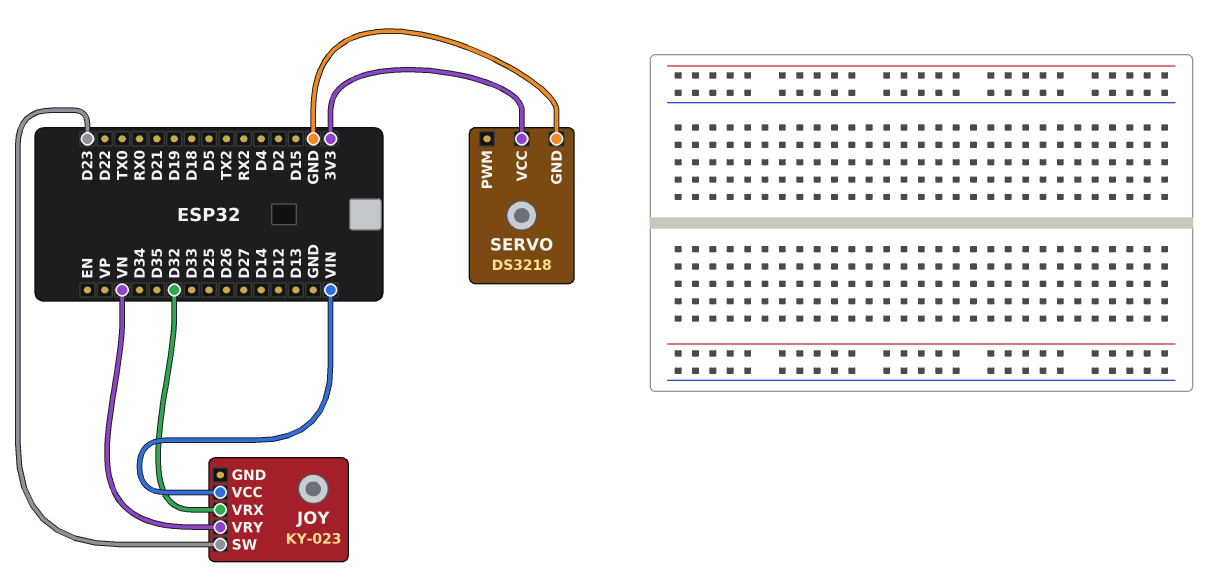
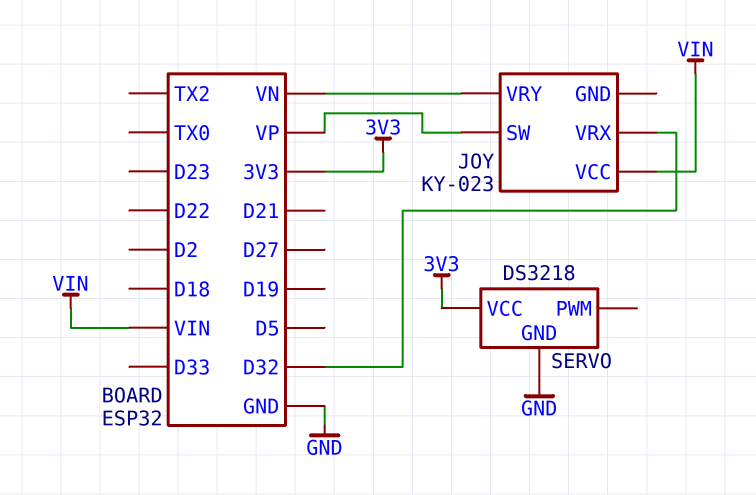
JOY pin SW: D23 -> VP

